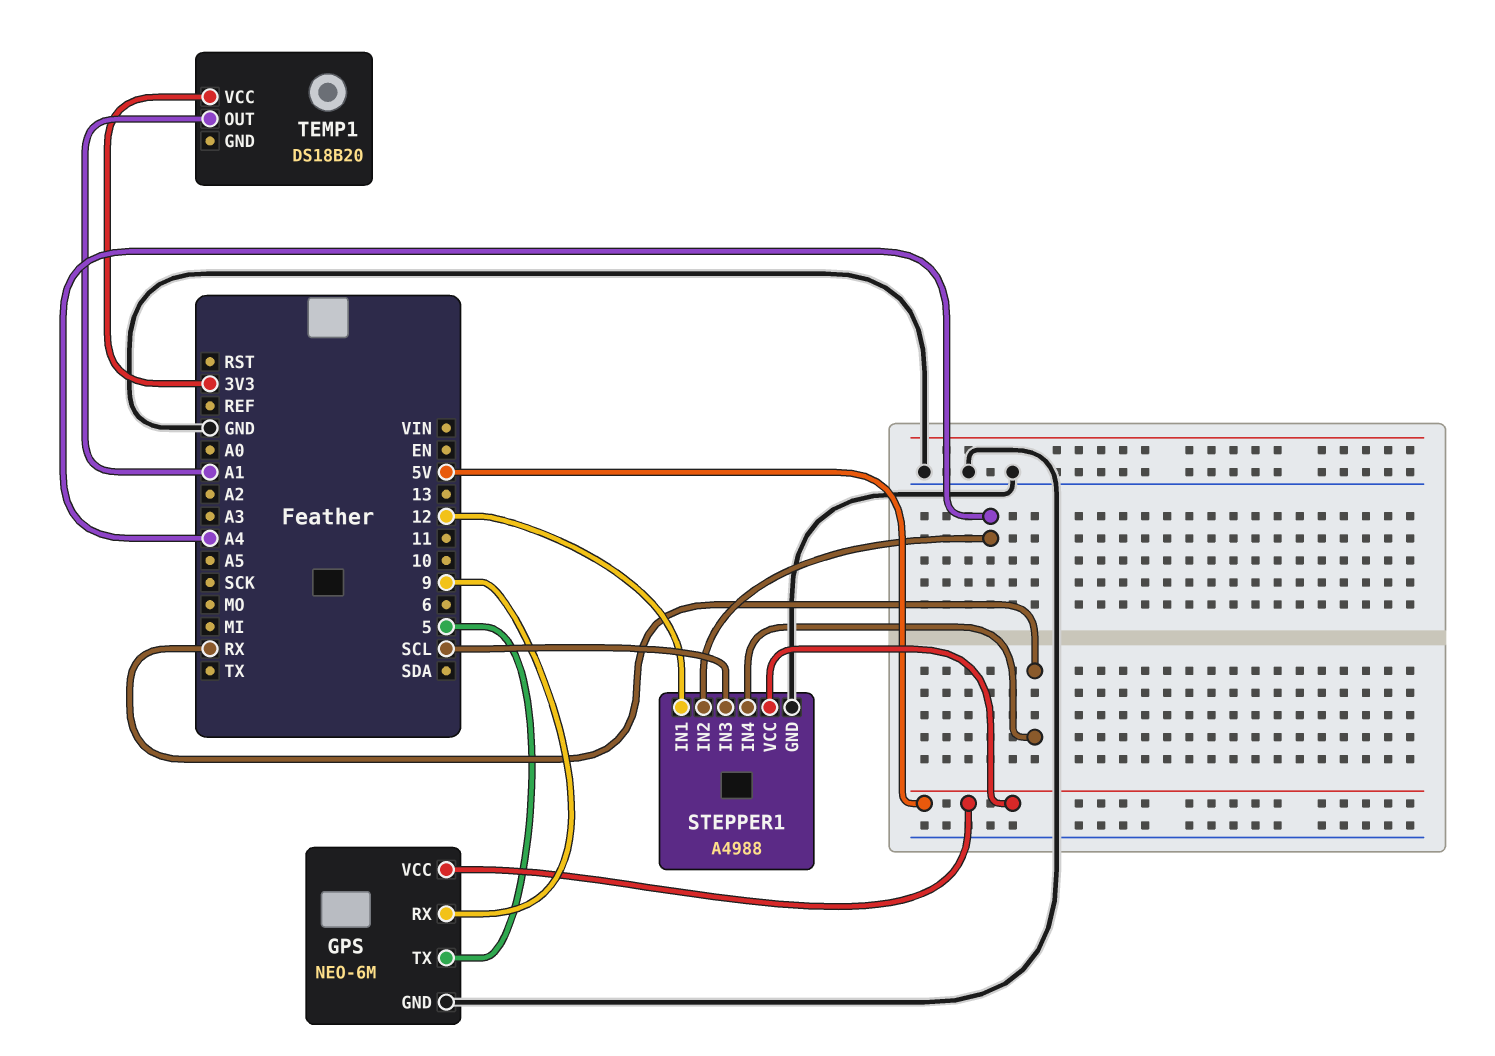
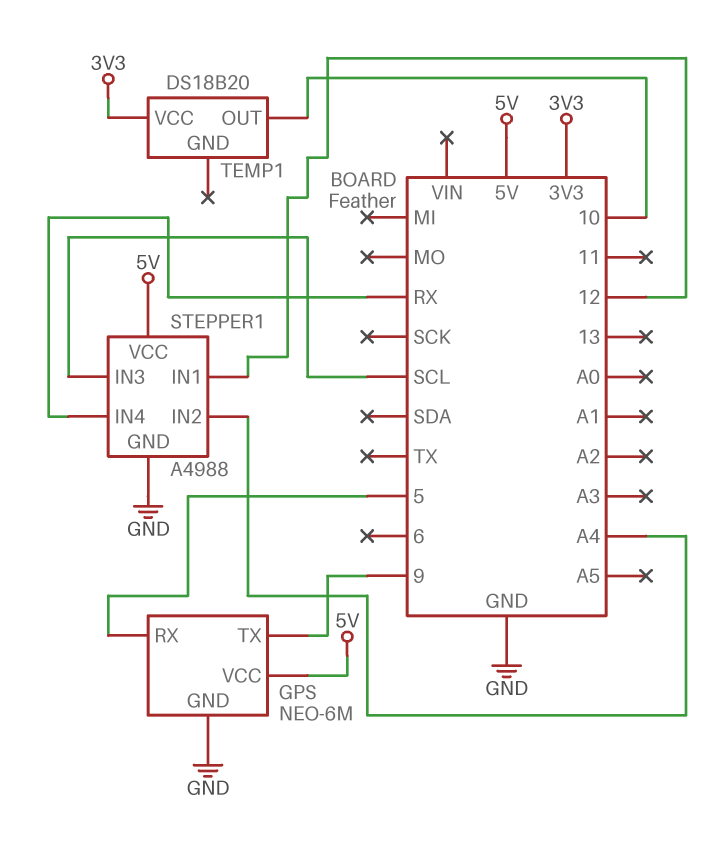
GPS pin RX: 9 -> 5
GPS pin TX: 5 -> 9
TEMP1 pin OUT: A1 -> 10

